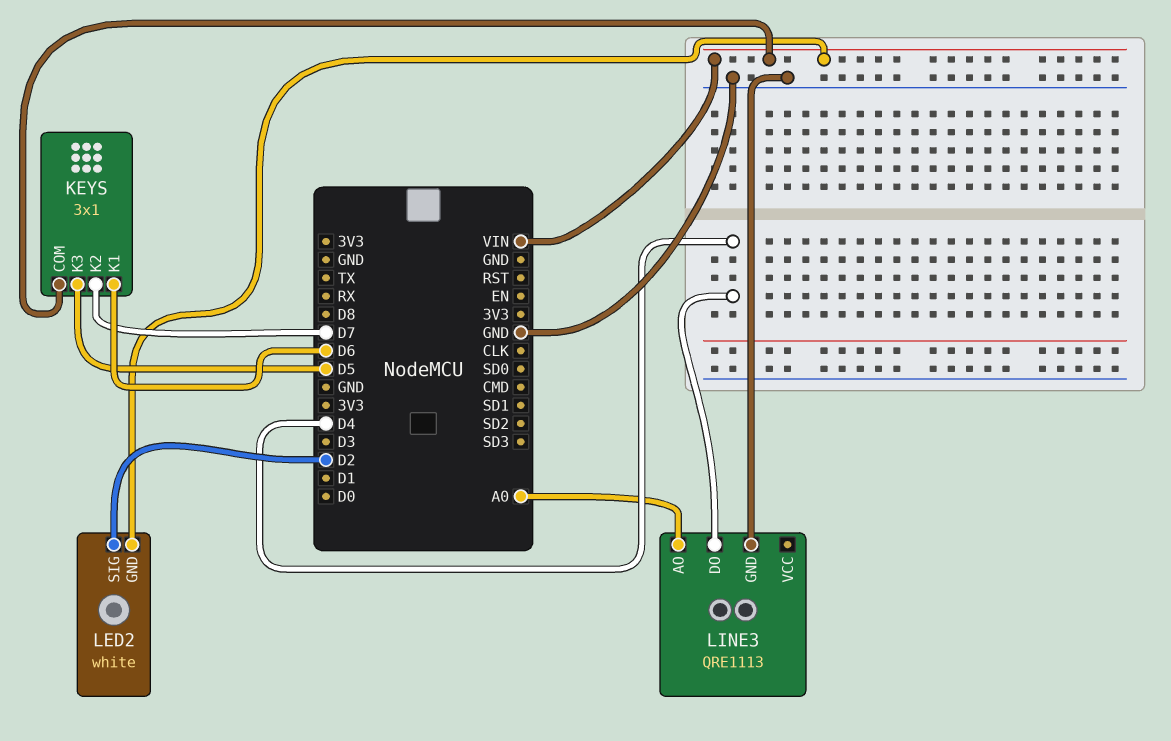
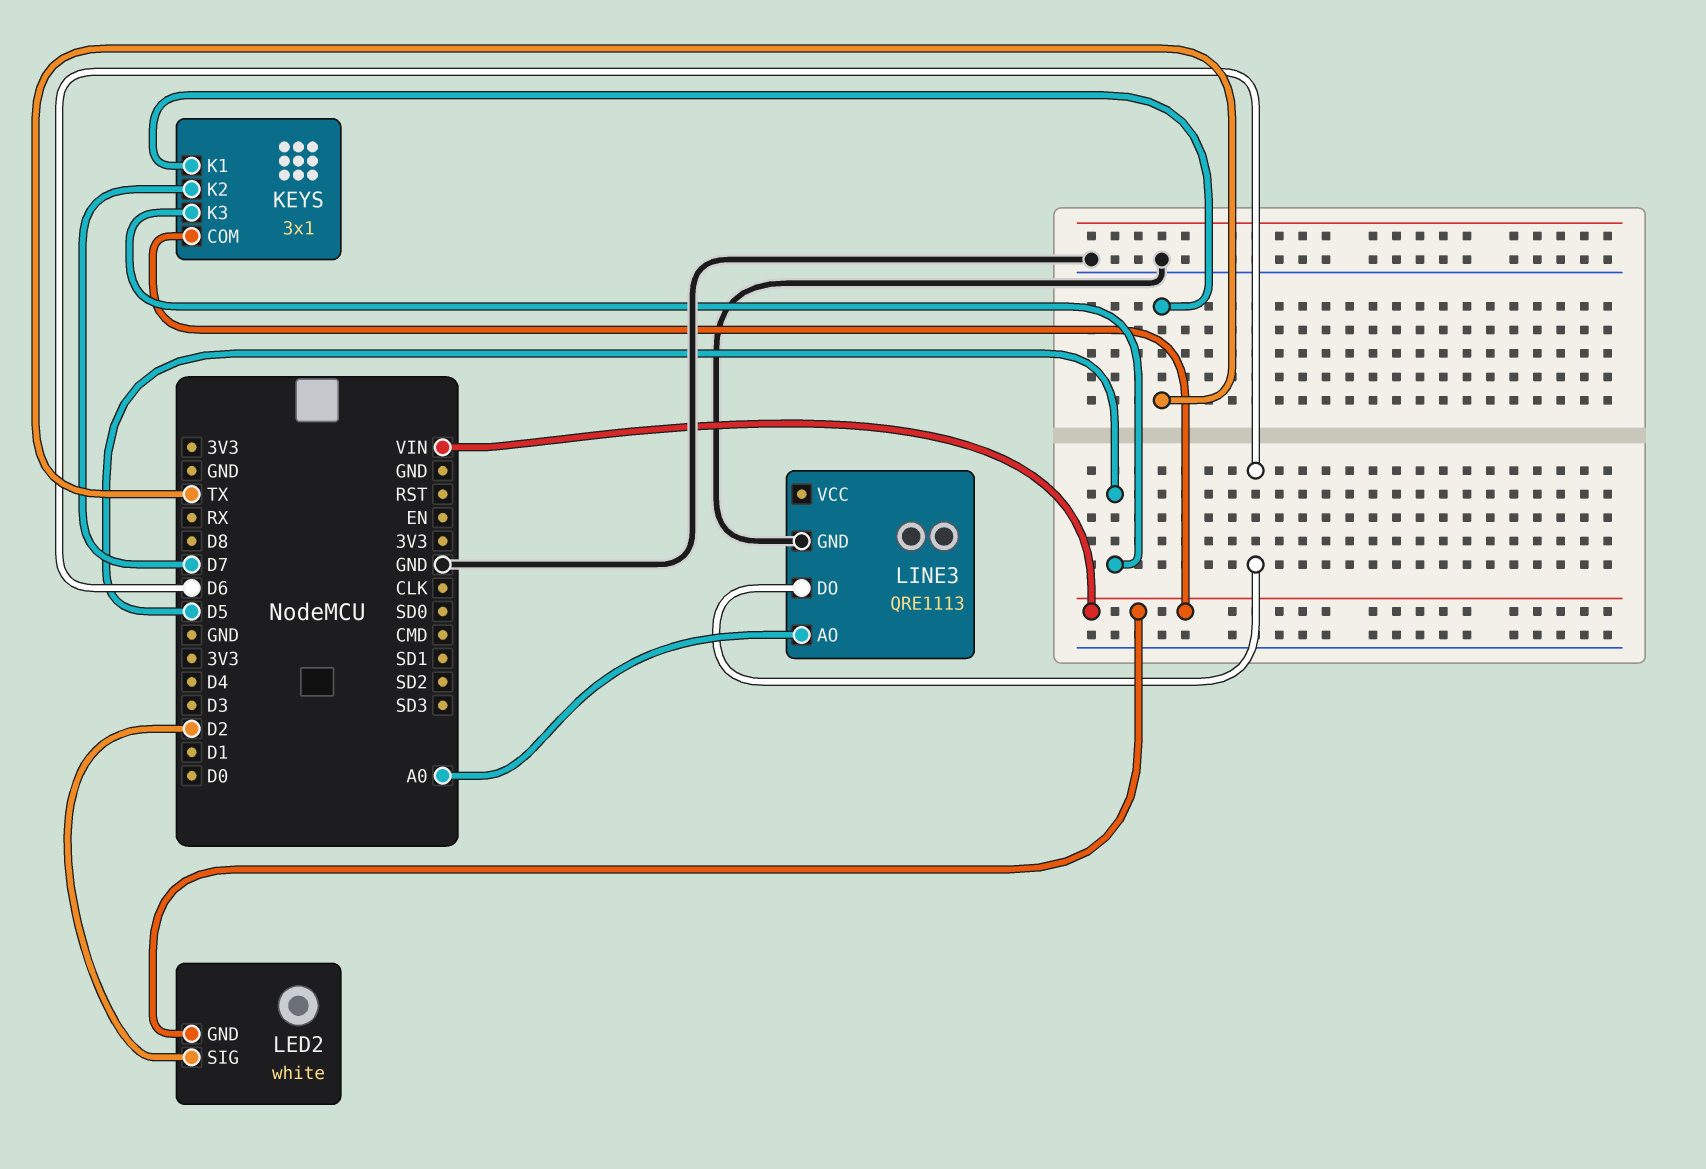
KEYS pin K1: D6 -> TX
LINE3 pin DO: D4 -> D6

